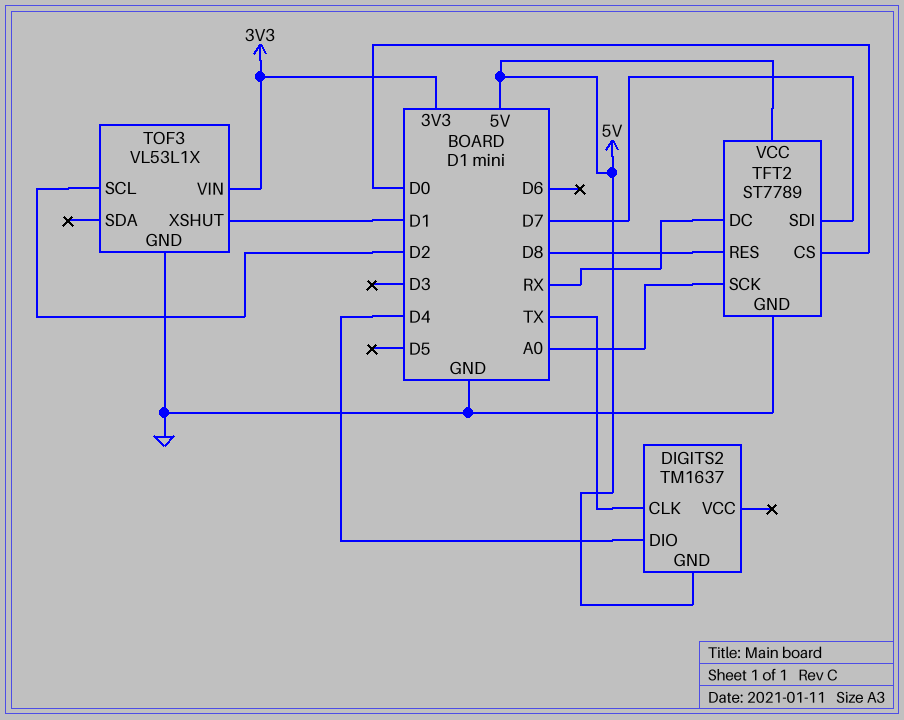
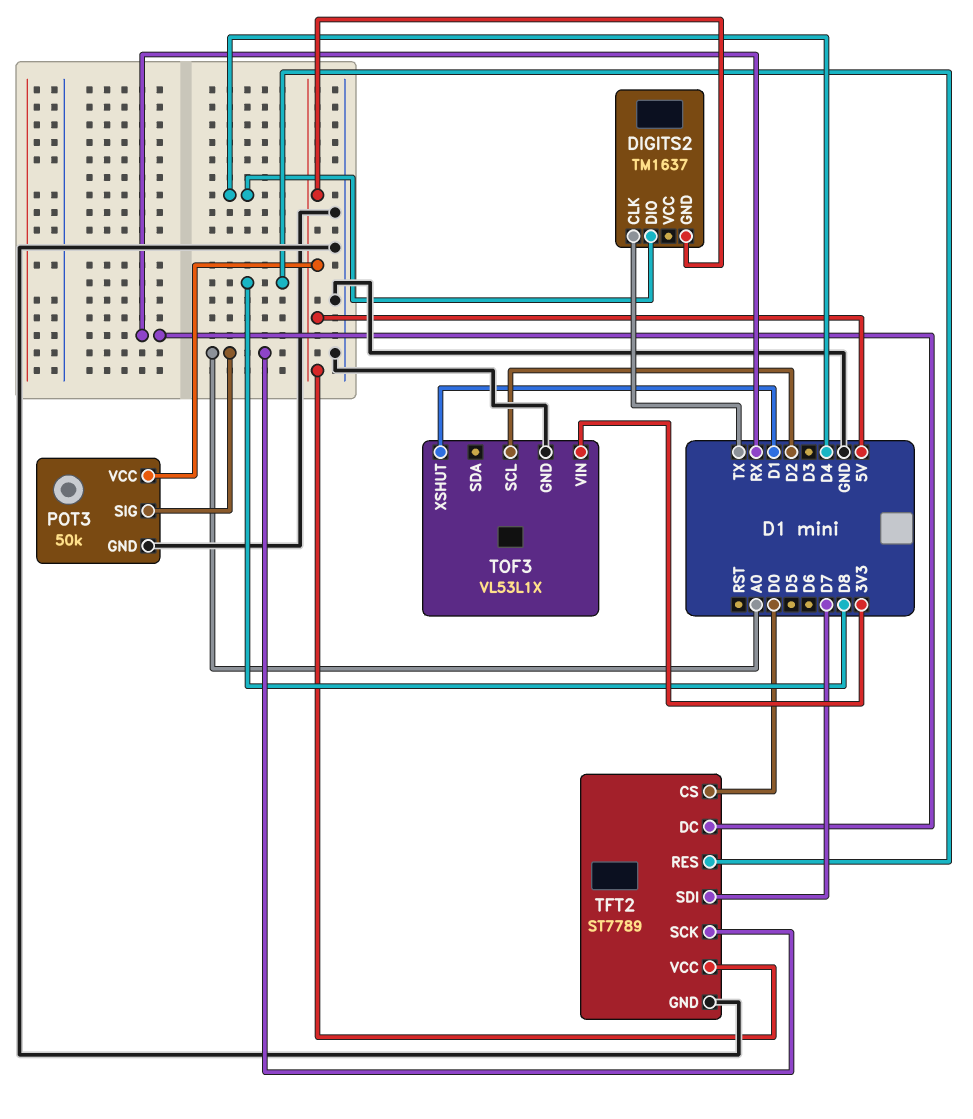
POT3: none -> 50k
POT3 pin GND: none -> GND
POT3 pin SIG: none -> A0
POT3 pin VCC: none -> 5V

